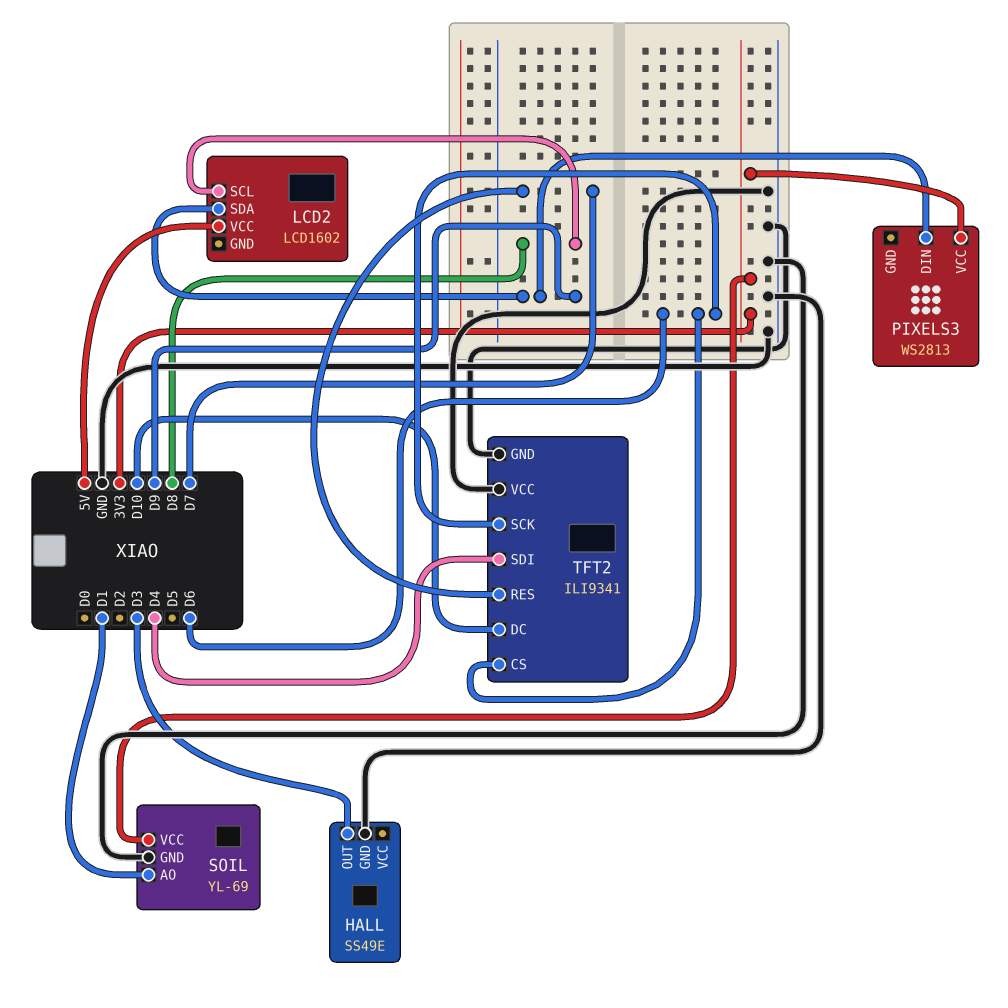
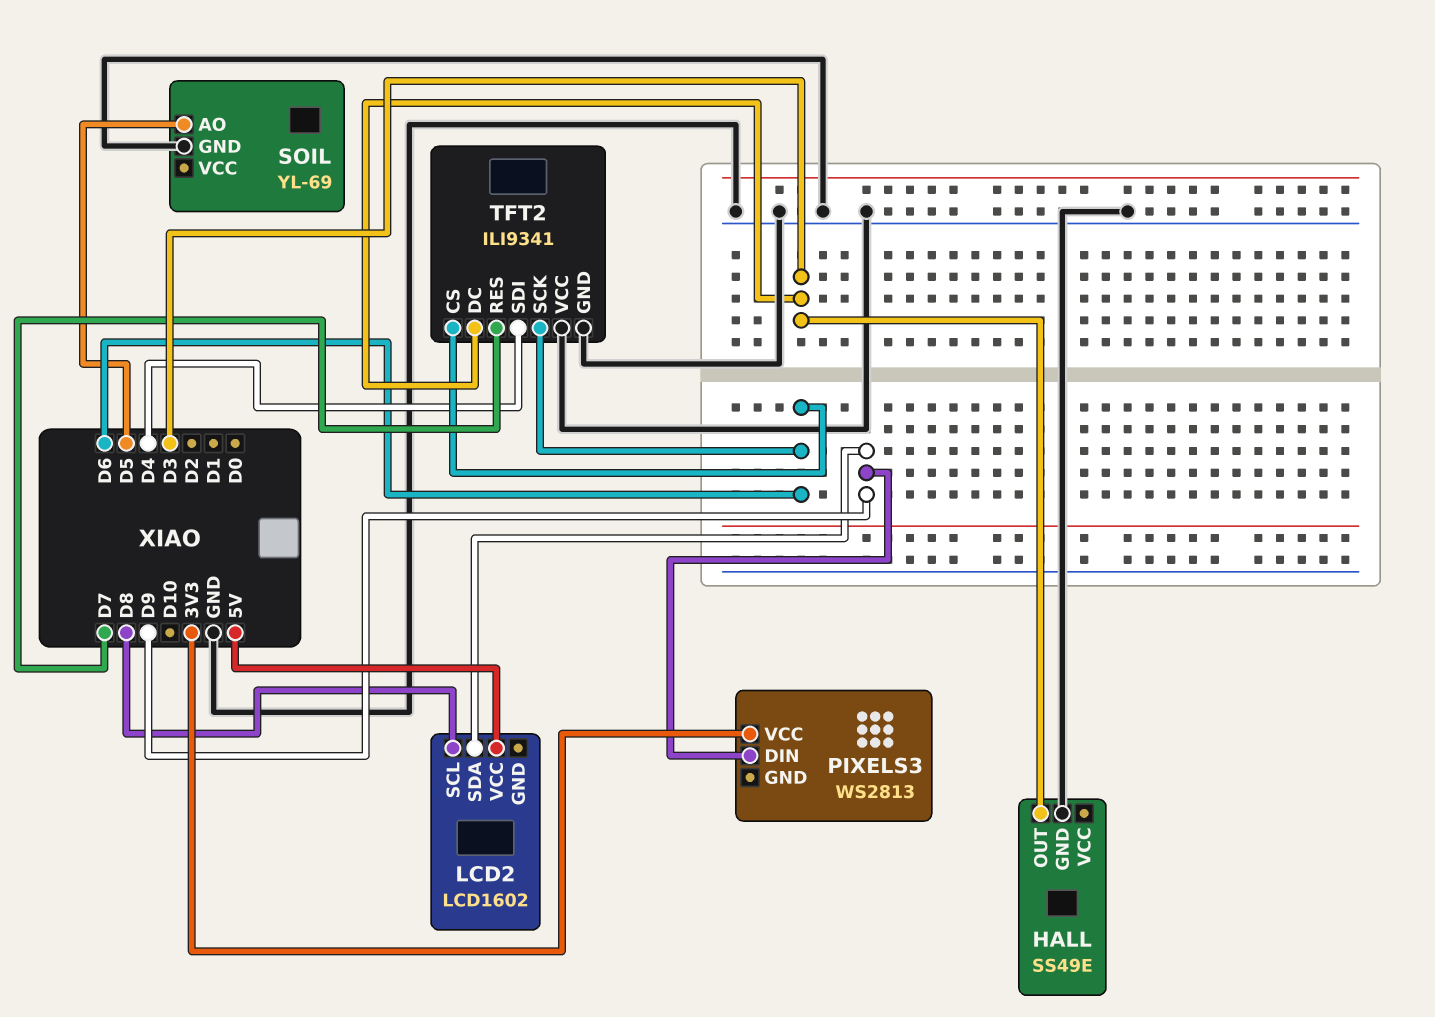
SOIL pin AO: D1 -> D5
SOIL pin VCC: 3V3 -> none
TFT2 pin DC: D10 -> D3

